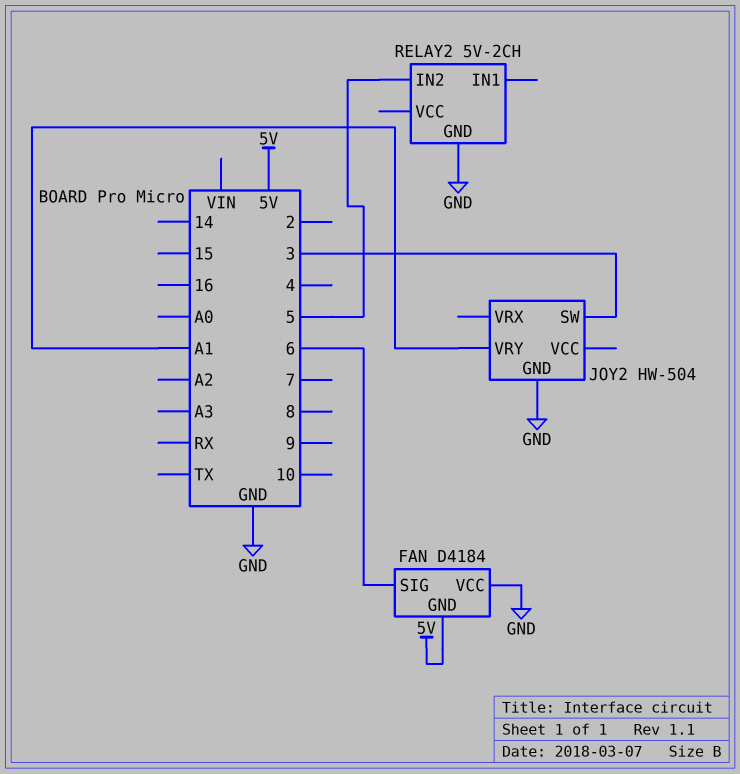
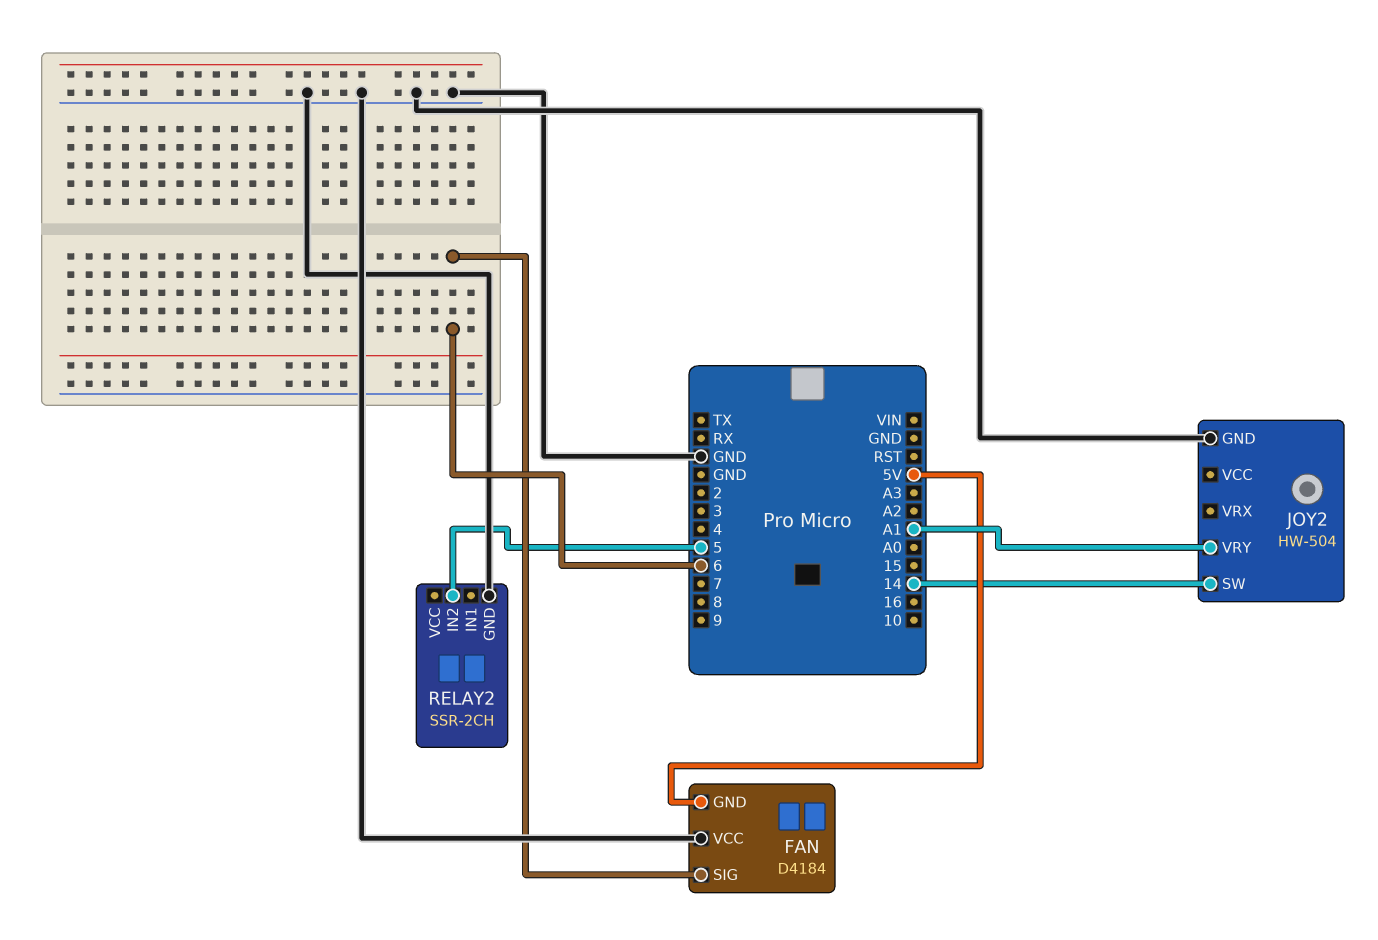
JOY2 pin SW: 3 -> 14
RELAY2: 5V-2CH -> SSR-2CH

